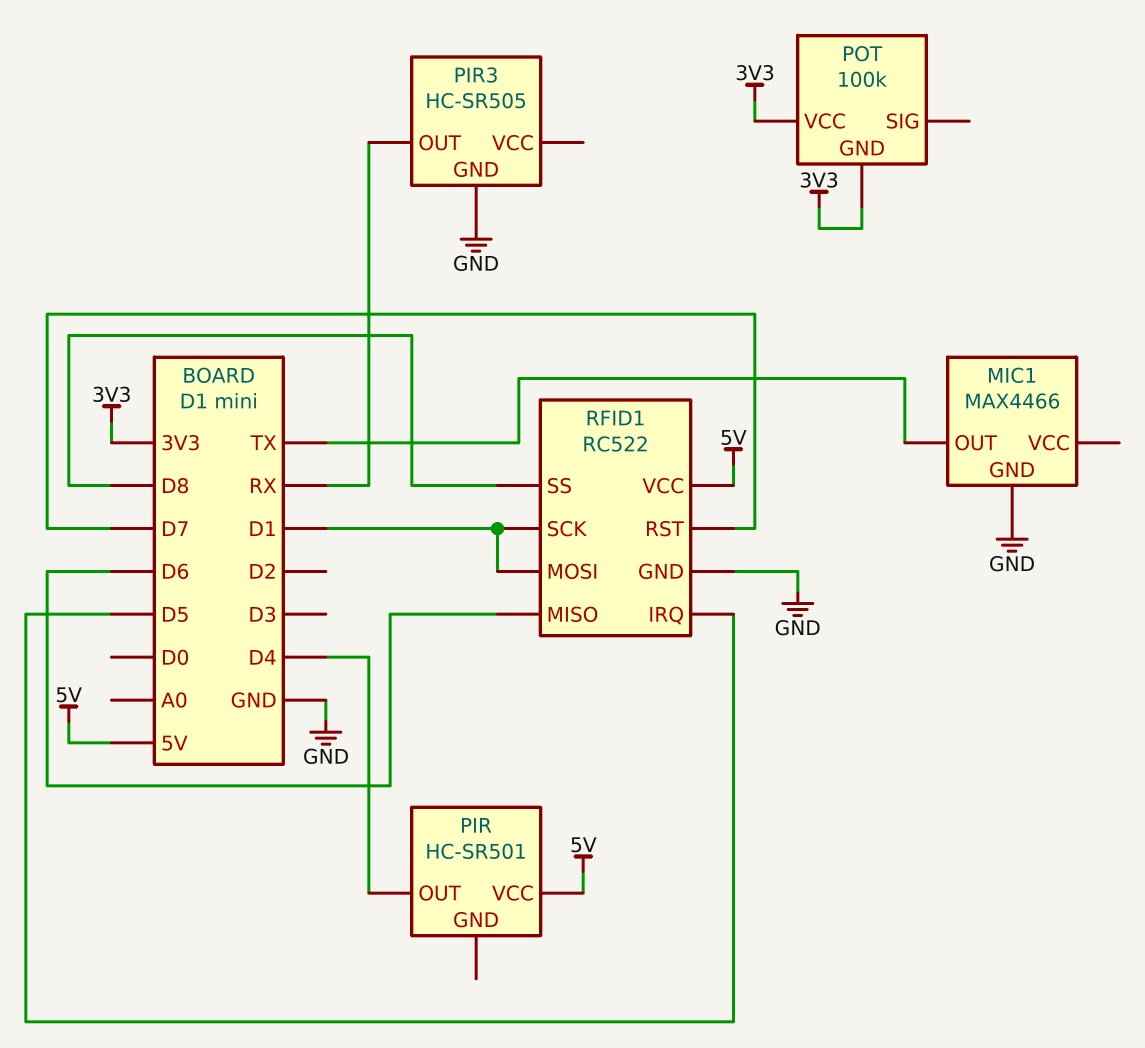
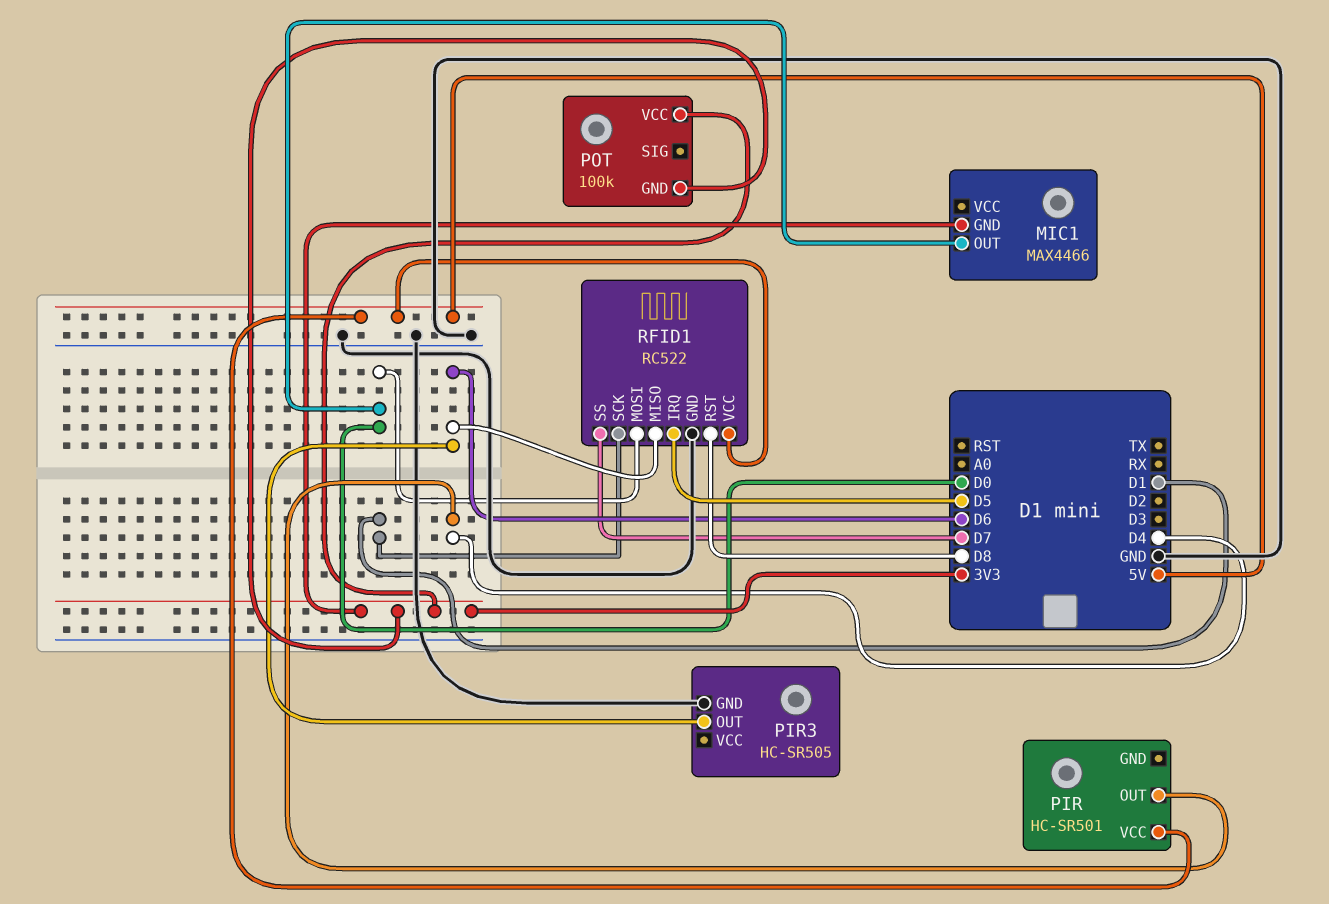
MIC1 pin GND: GND -> 3V3
MIC1 pin OUT: TX -> D0
PIR3 pin OUT: RX -> D6
RFID1 pin MOSI: D1 -> D0
RFID1 pin RST: D7 -> D8
RFID1 pin SS: D8 -> D7

